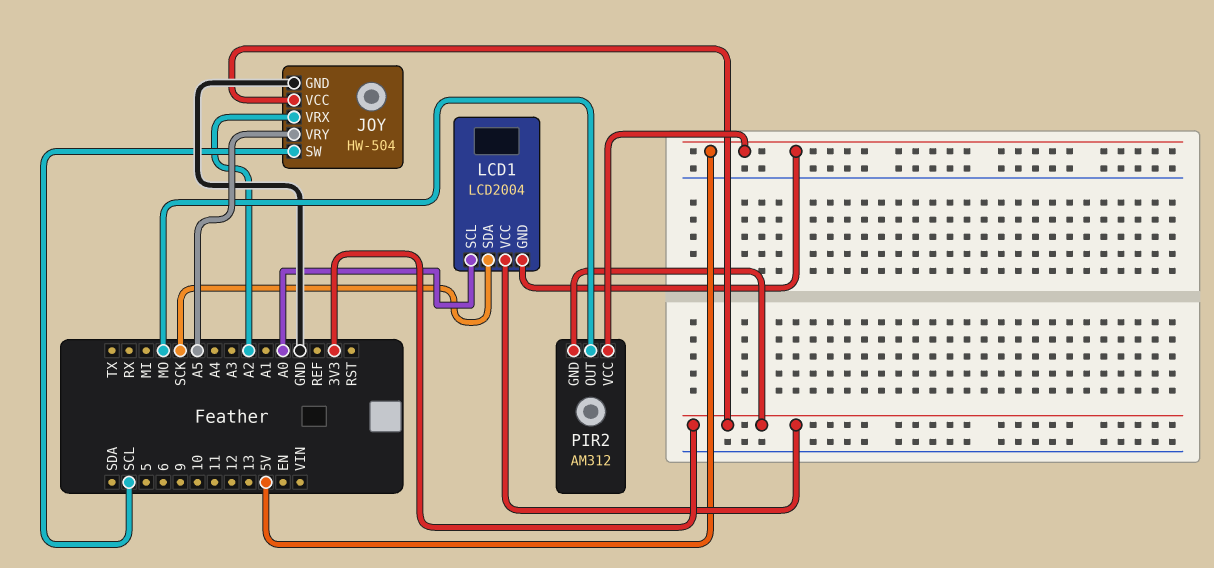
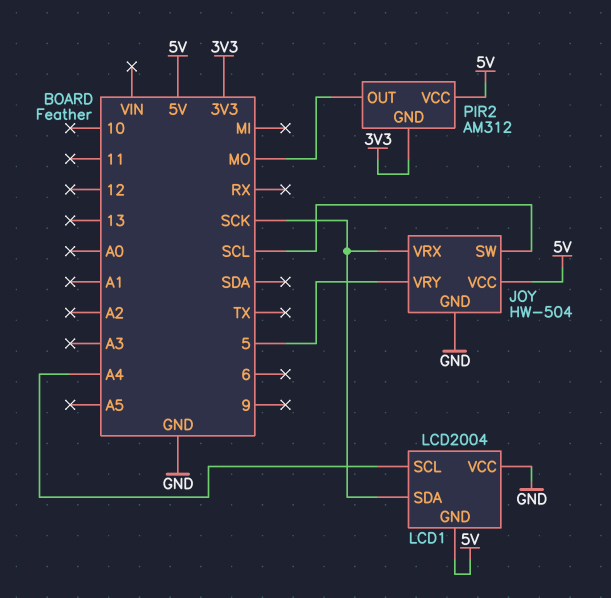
JOY pin VCC: 3V3 -> 5V
JOY pin VRX: A2 -> SCK
JOY pin VRY: A5 -> 5
LCD1 pin SCL: A0 -> A4
LCD1 pin VCC: 3V3 -> GND

